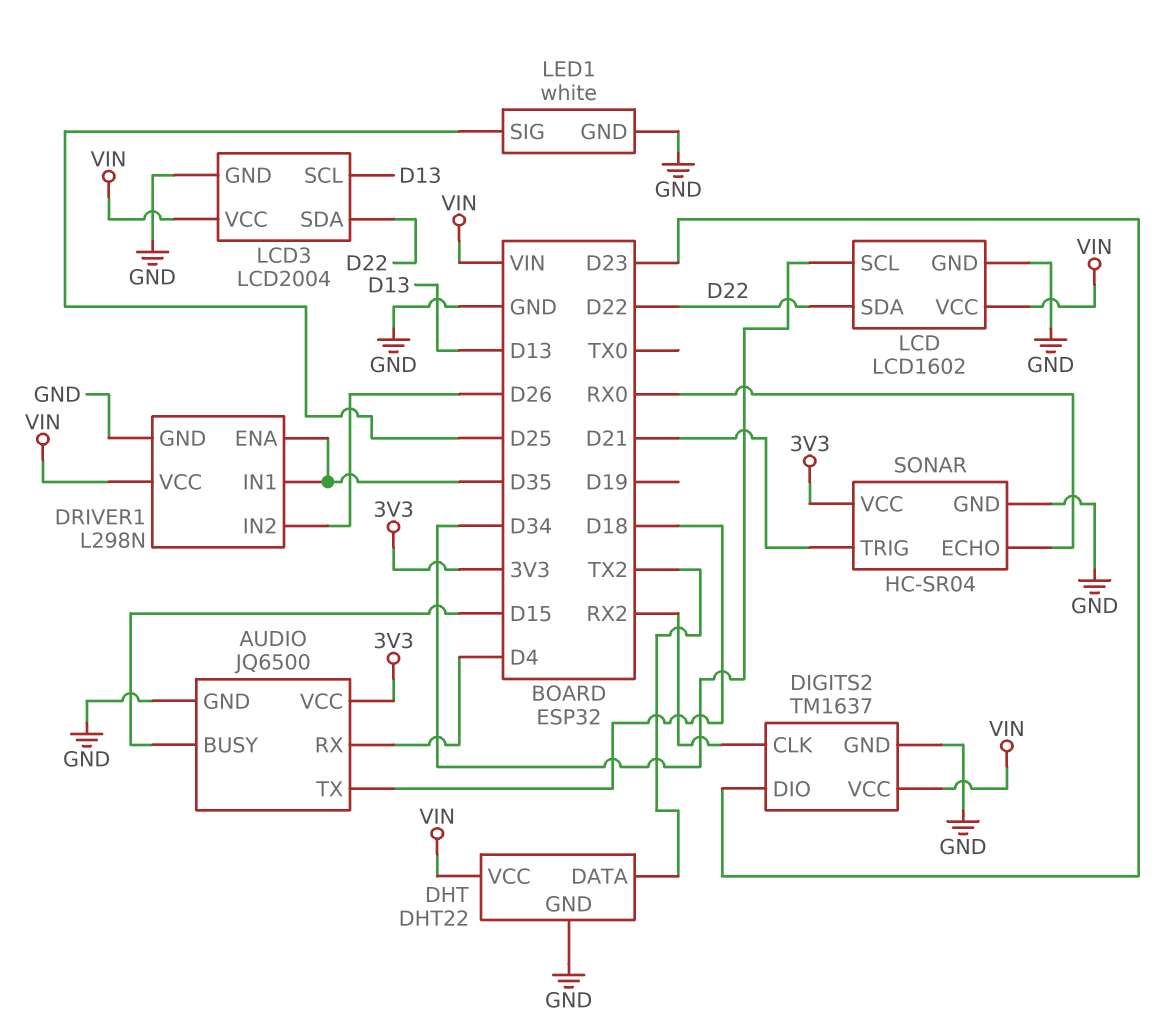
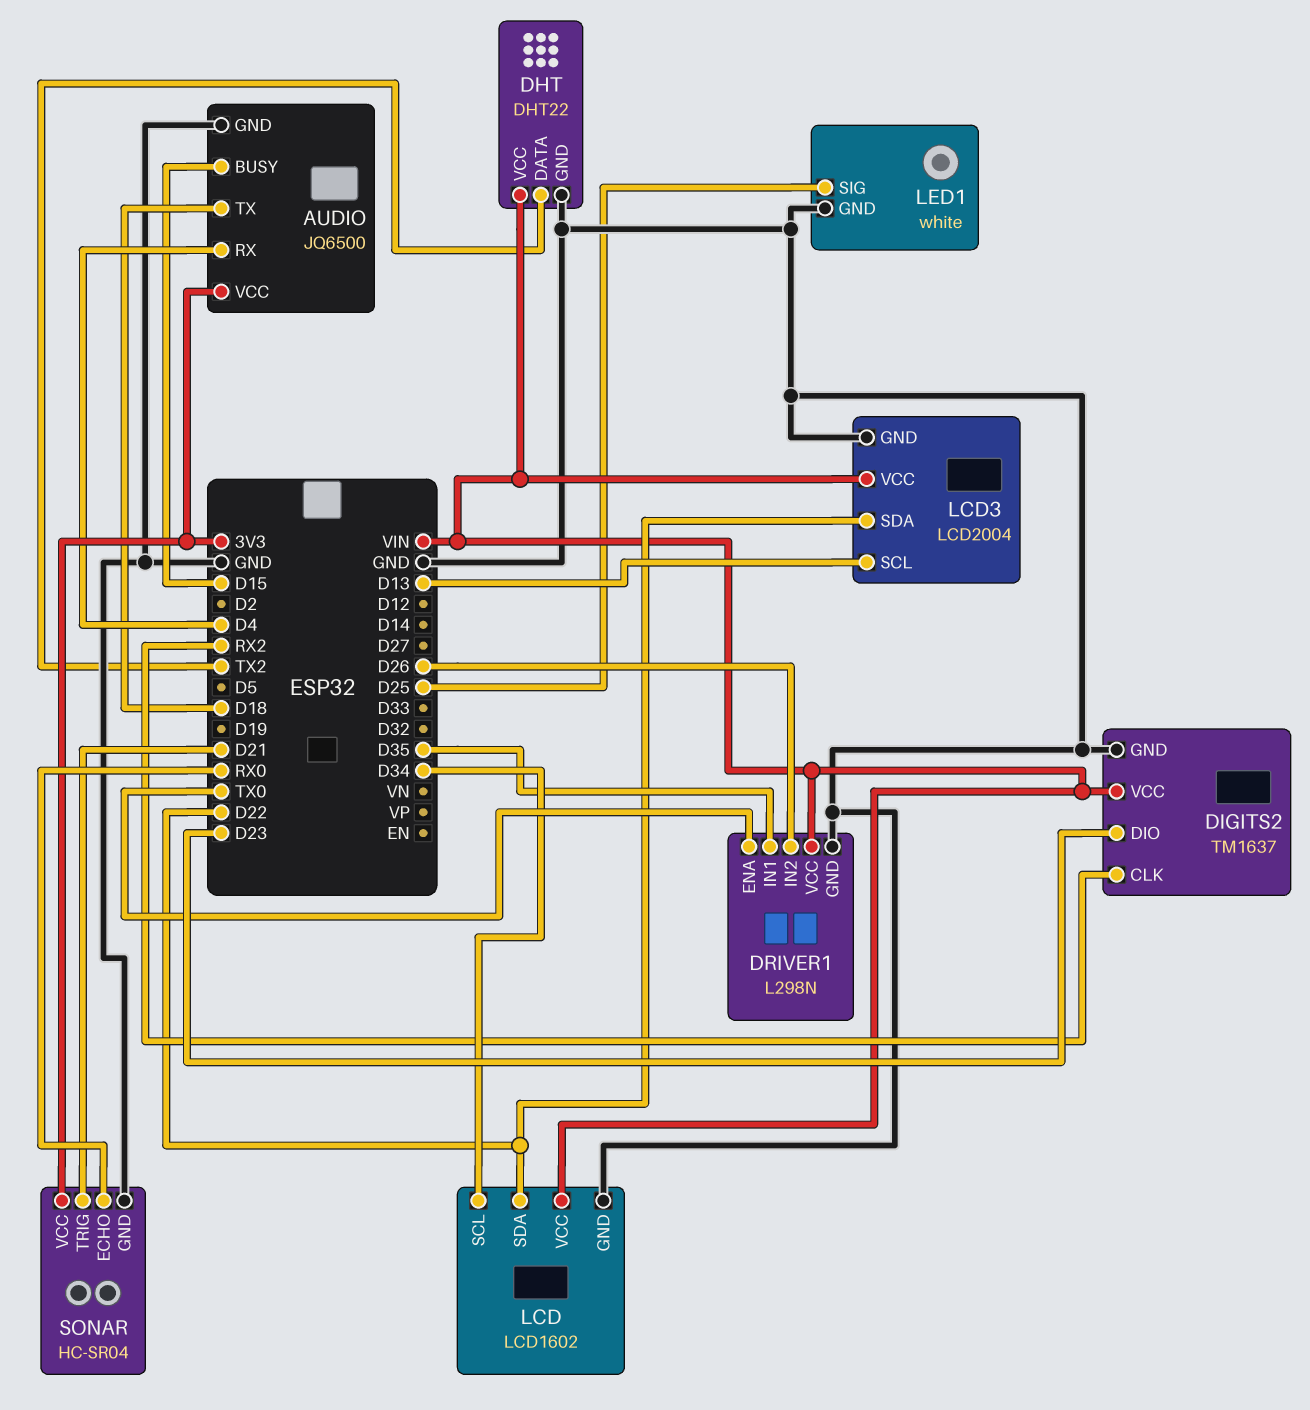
DRIVER1 pin ENA: D35 -> TX0

